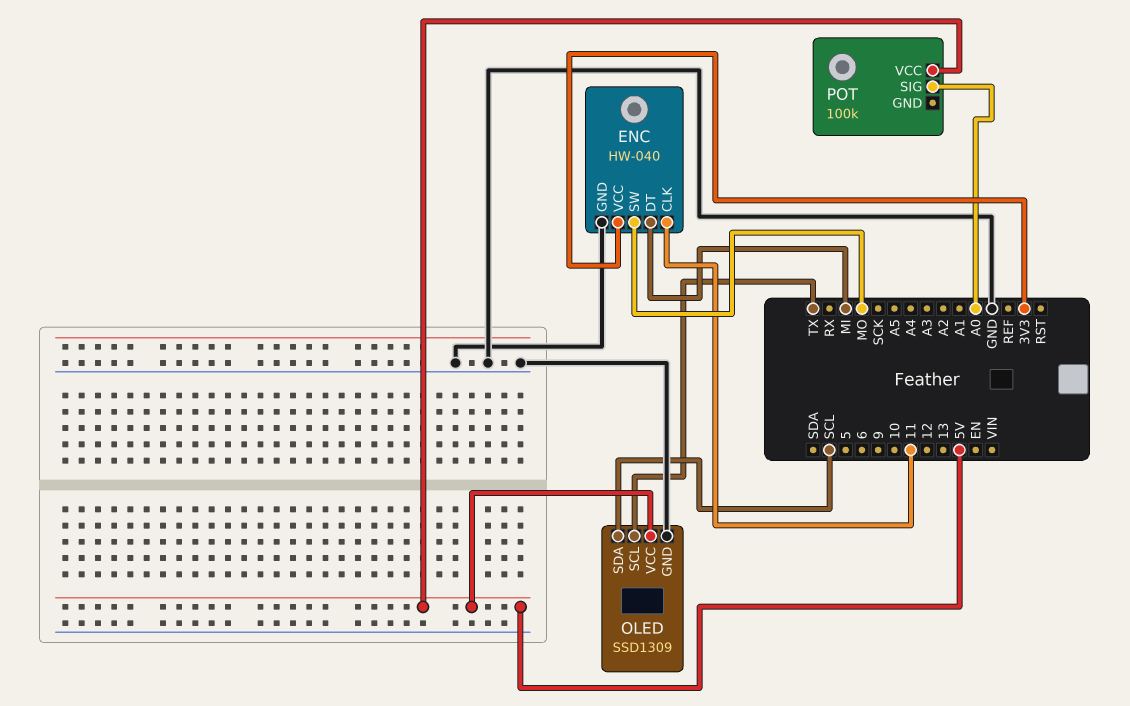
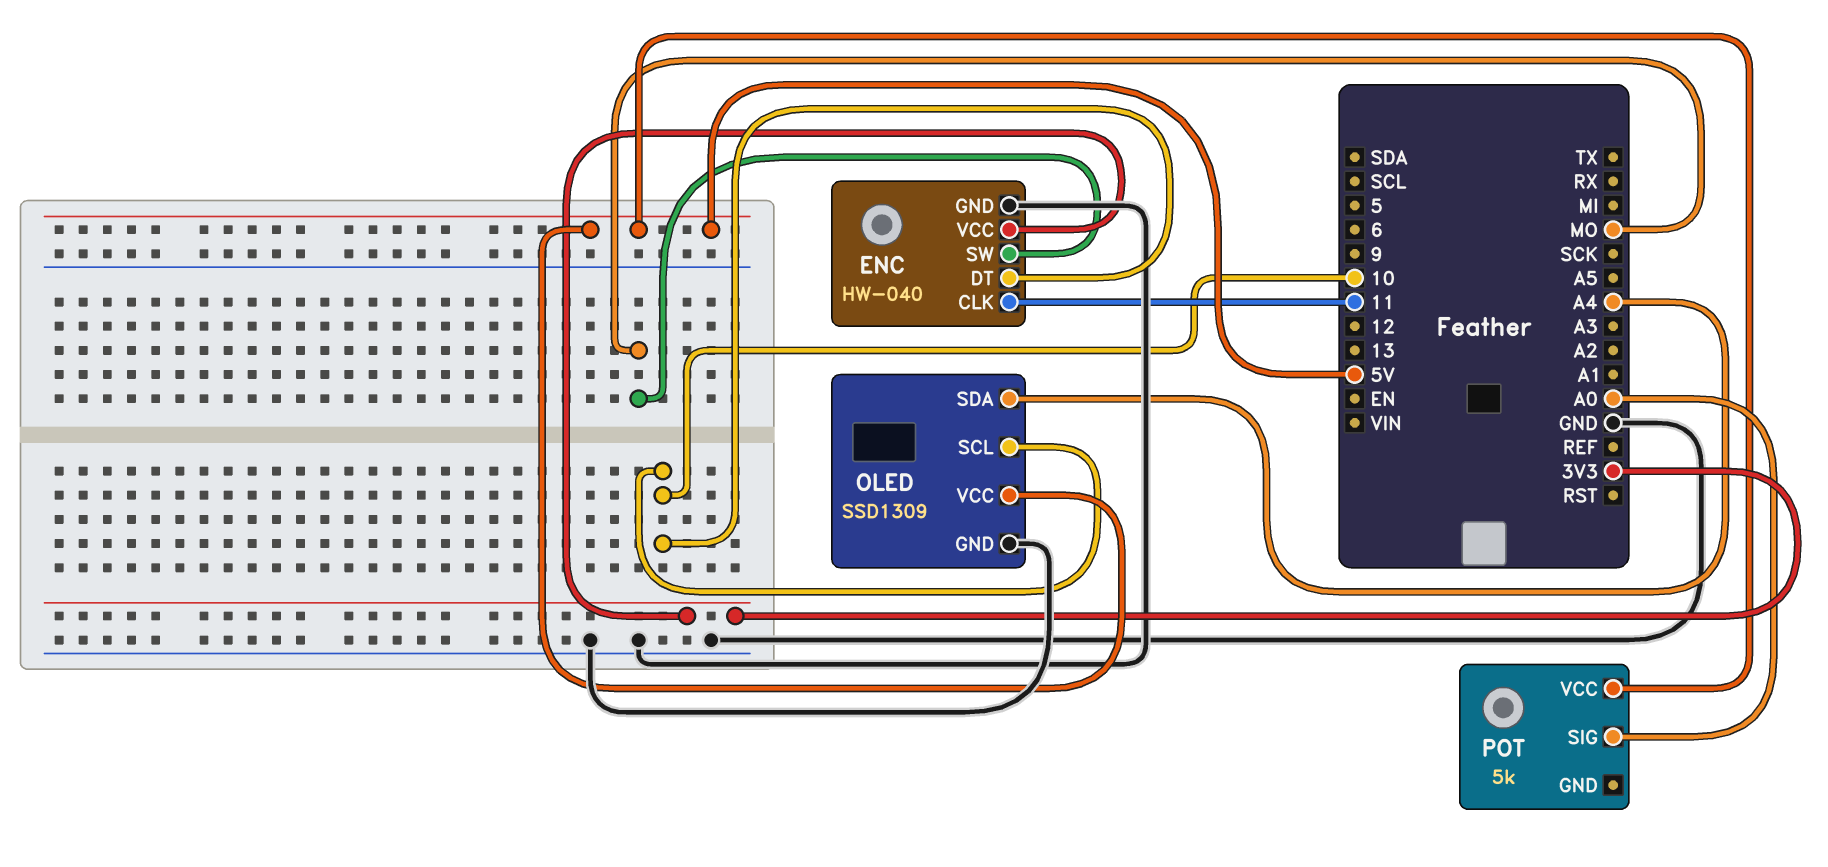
ENC pin DT: MI -> 10
OLED pin SCL: TX -> 10
OLED pin SDA: SCL -> A4
POT: 100k -> 5k

